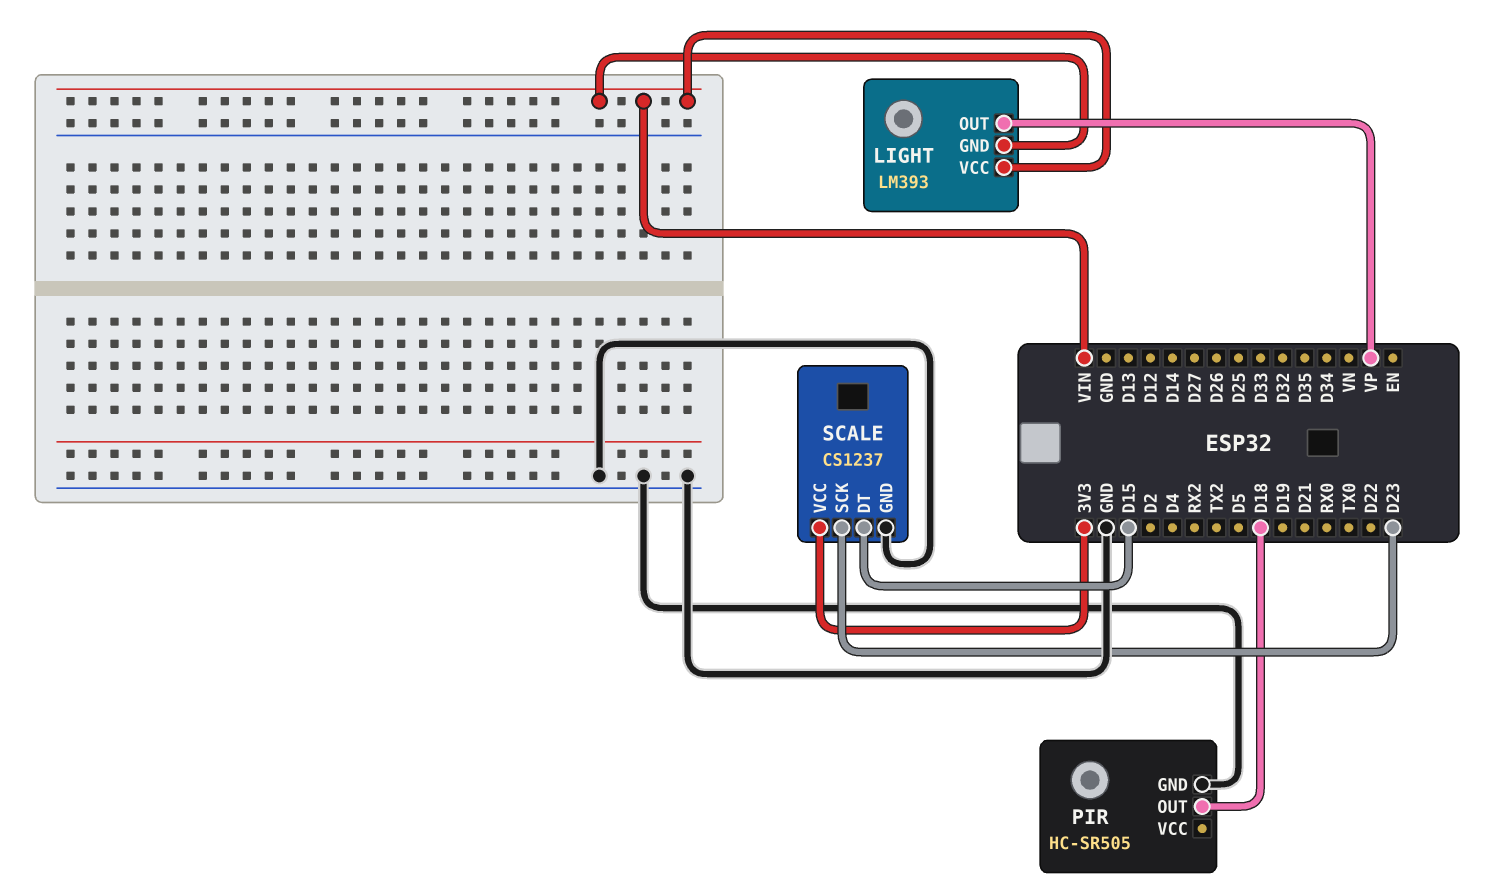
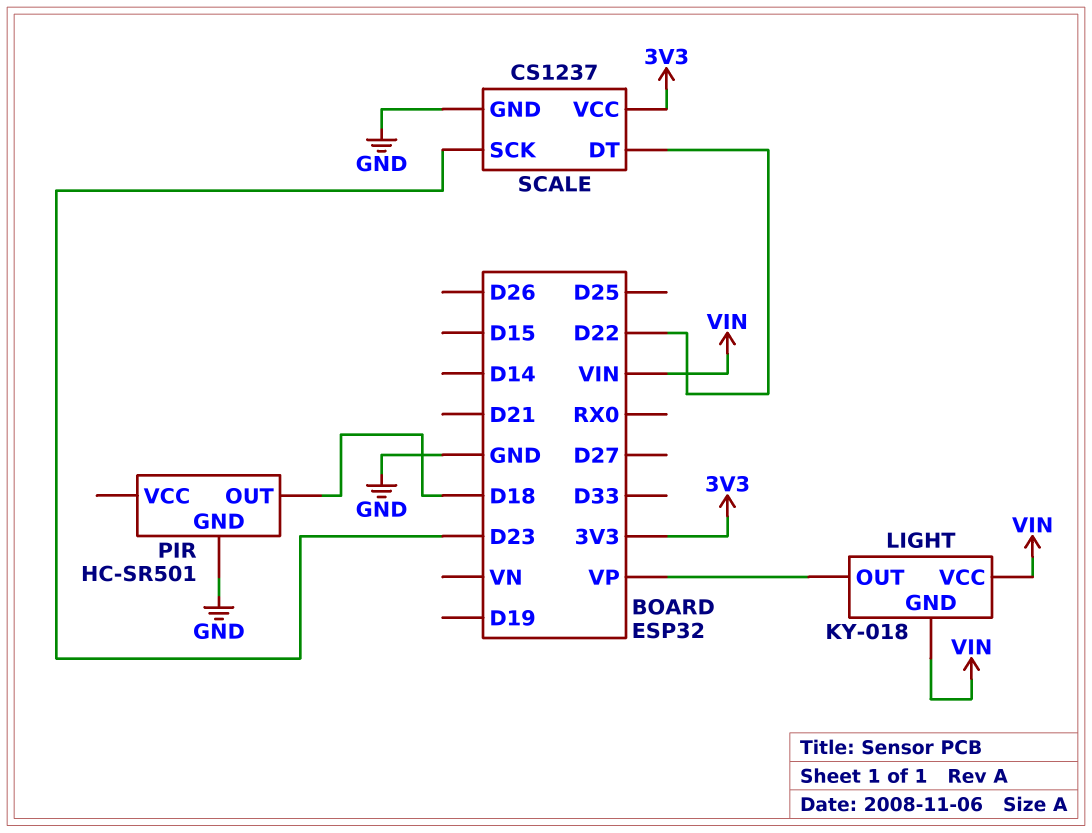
LIGHT: LM393 -> KY-018
PIR: HC-SR505 -> HC-SR501
SCALE pin DT: D15 -> D22

